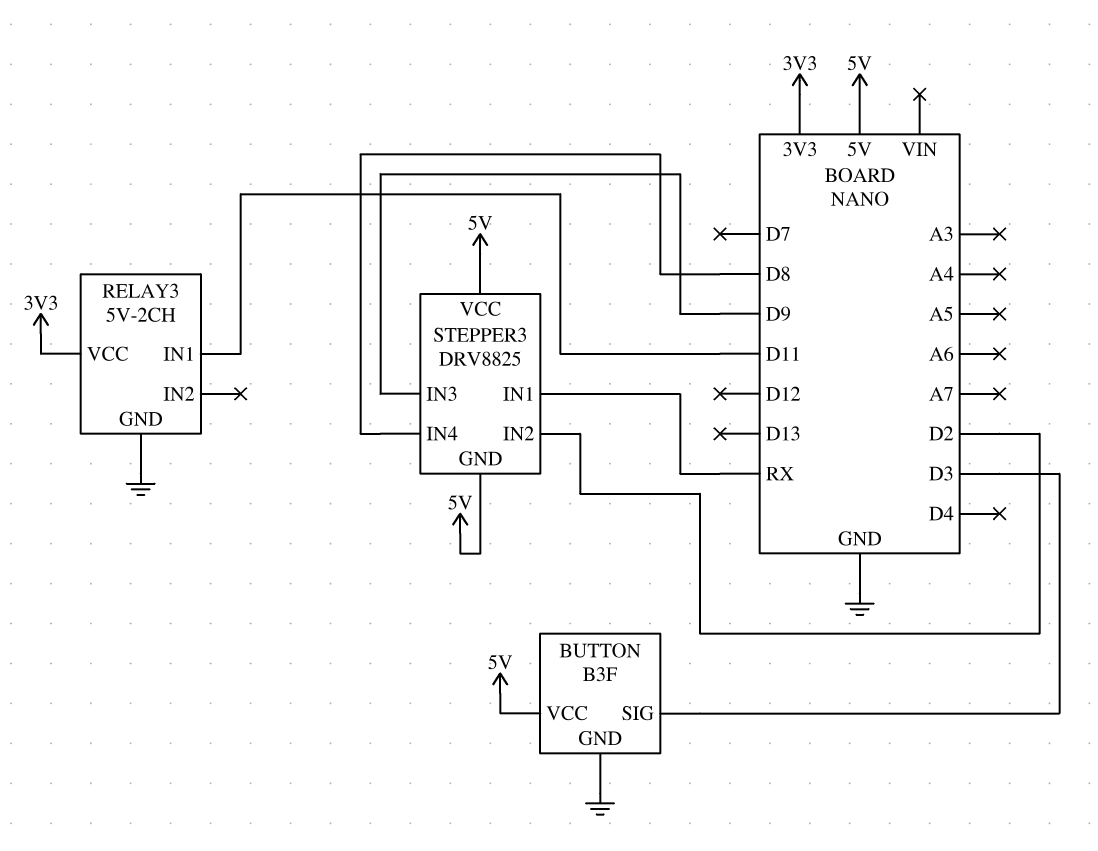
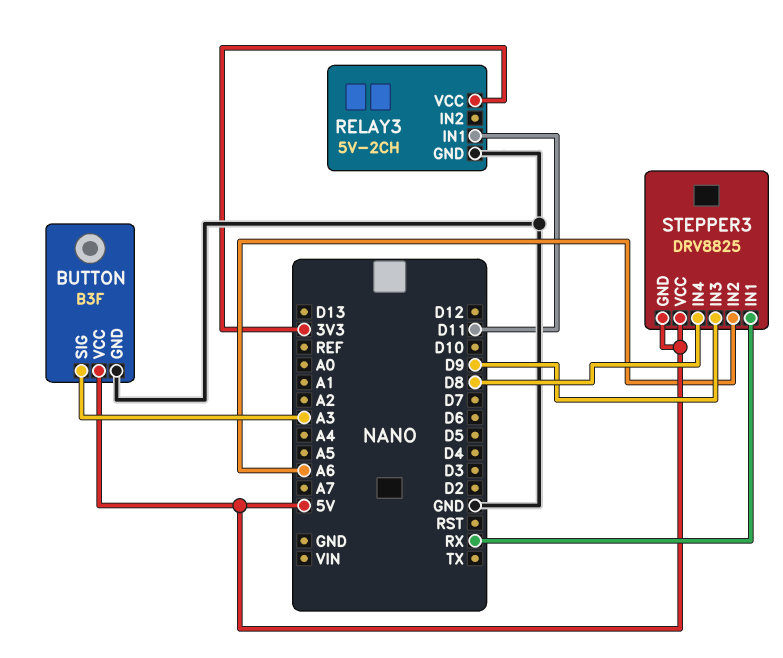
BUTTON pin SIG: D3 -> A3
STEPPER3 pin IN2: D2 -> A6

